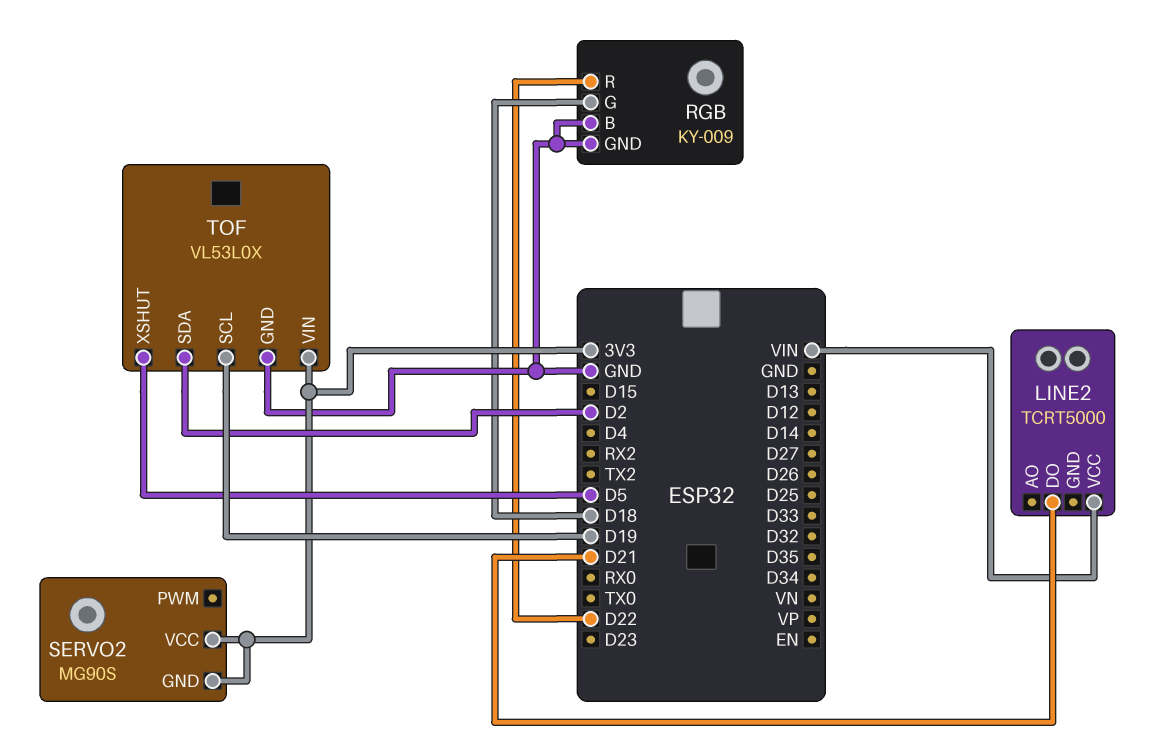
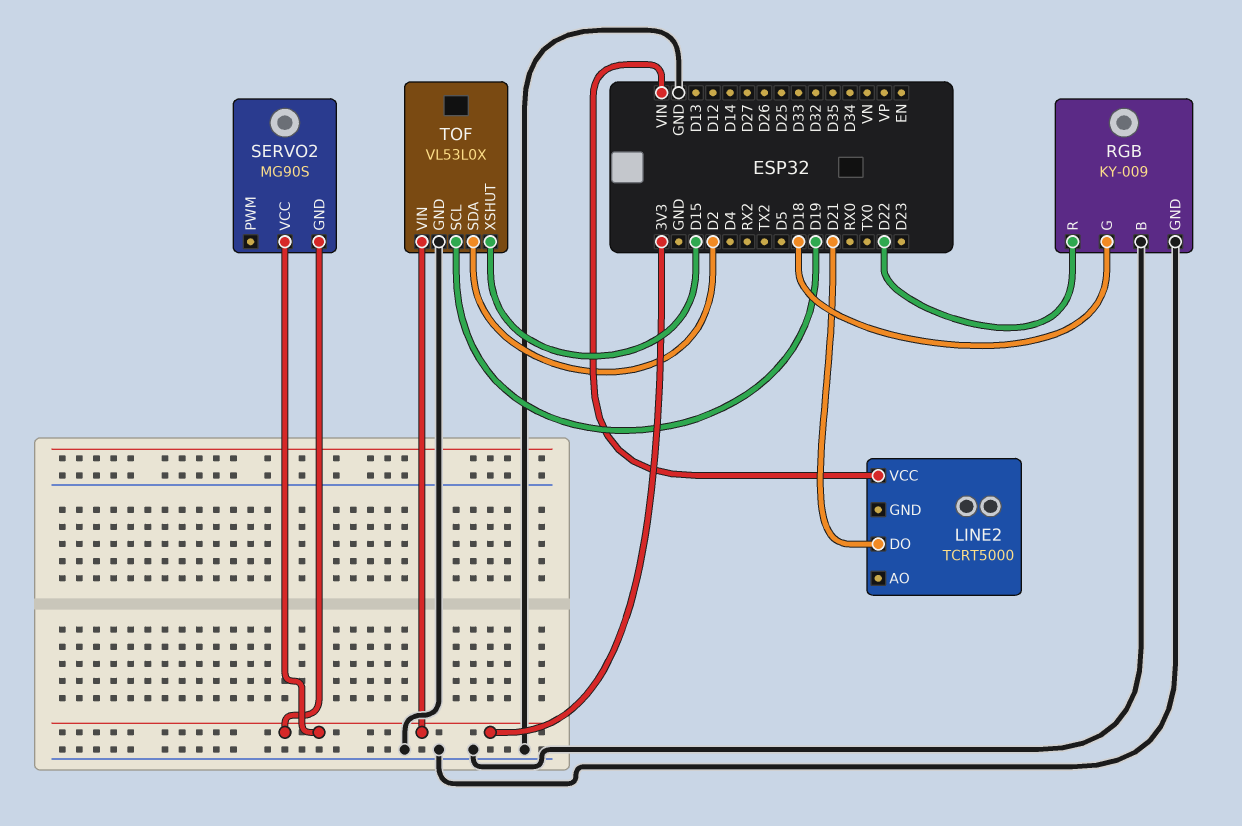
TOF pin XSHUT: D5 -> D15

